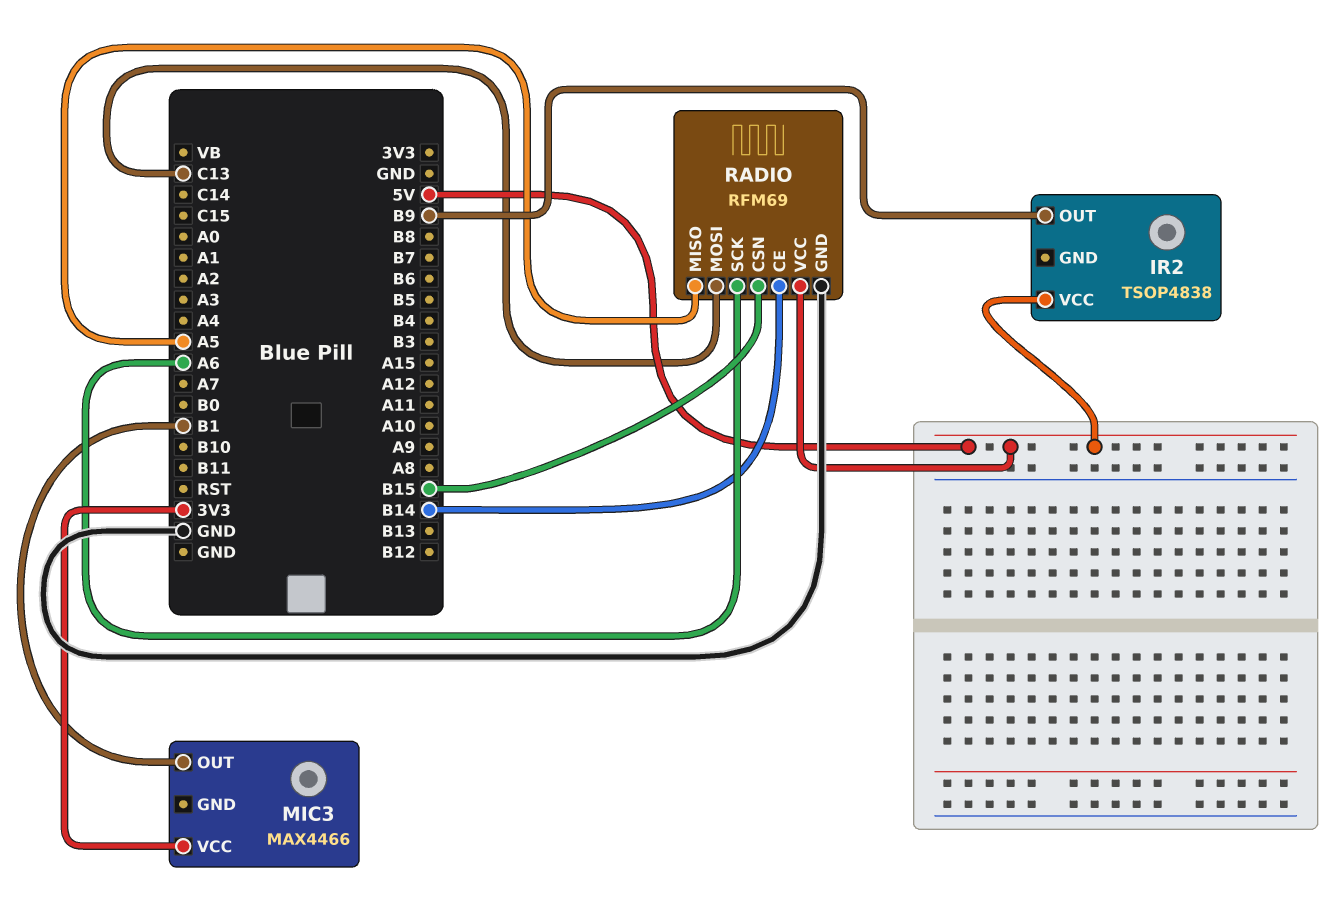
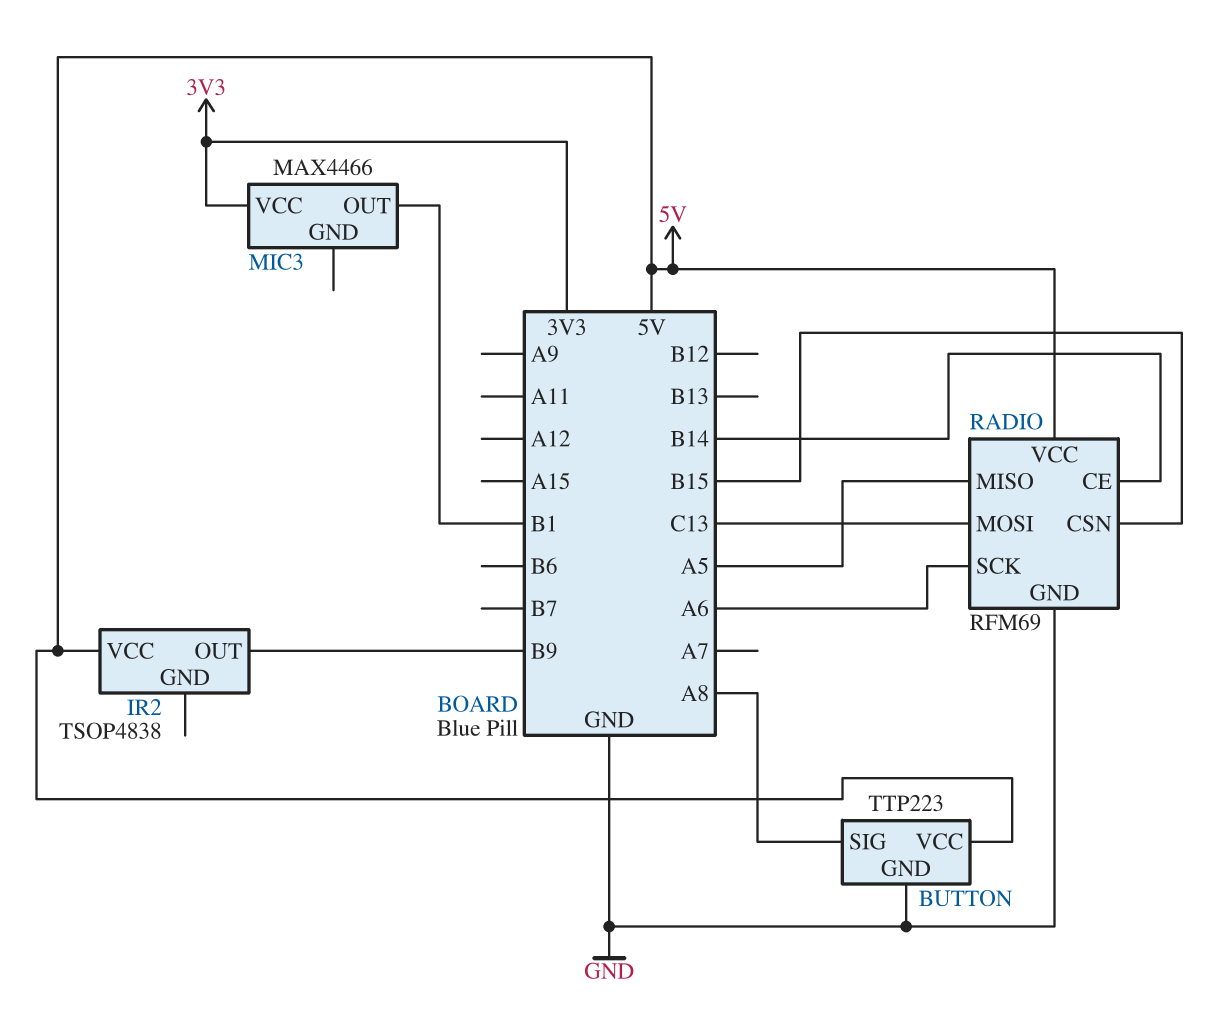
BUTTON: none -> TTP223
BUTTON pin GND: none -> GND
BUTTON pin SIG: none -> A8
BUTTON pin VCC: none -> 5V

